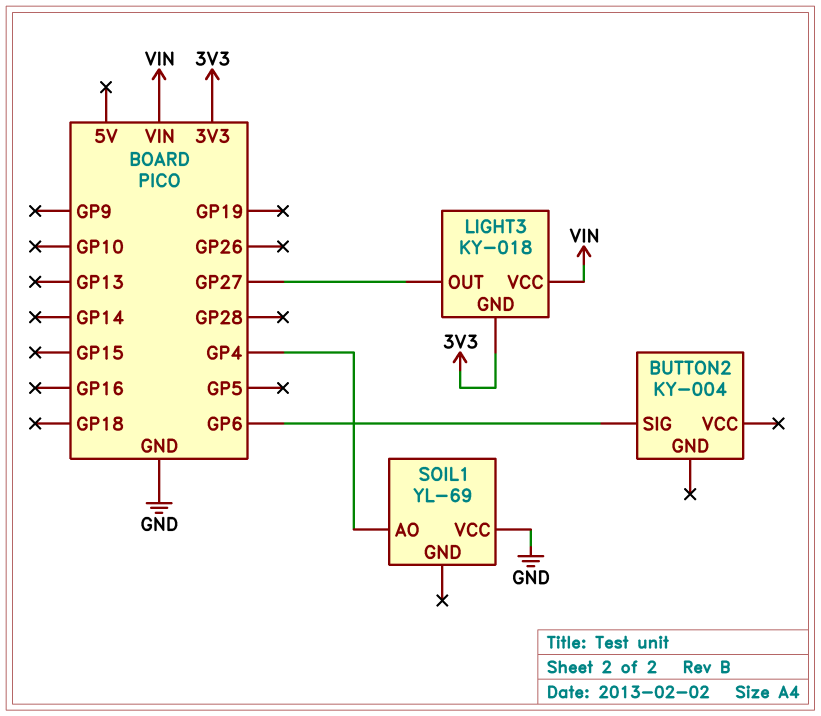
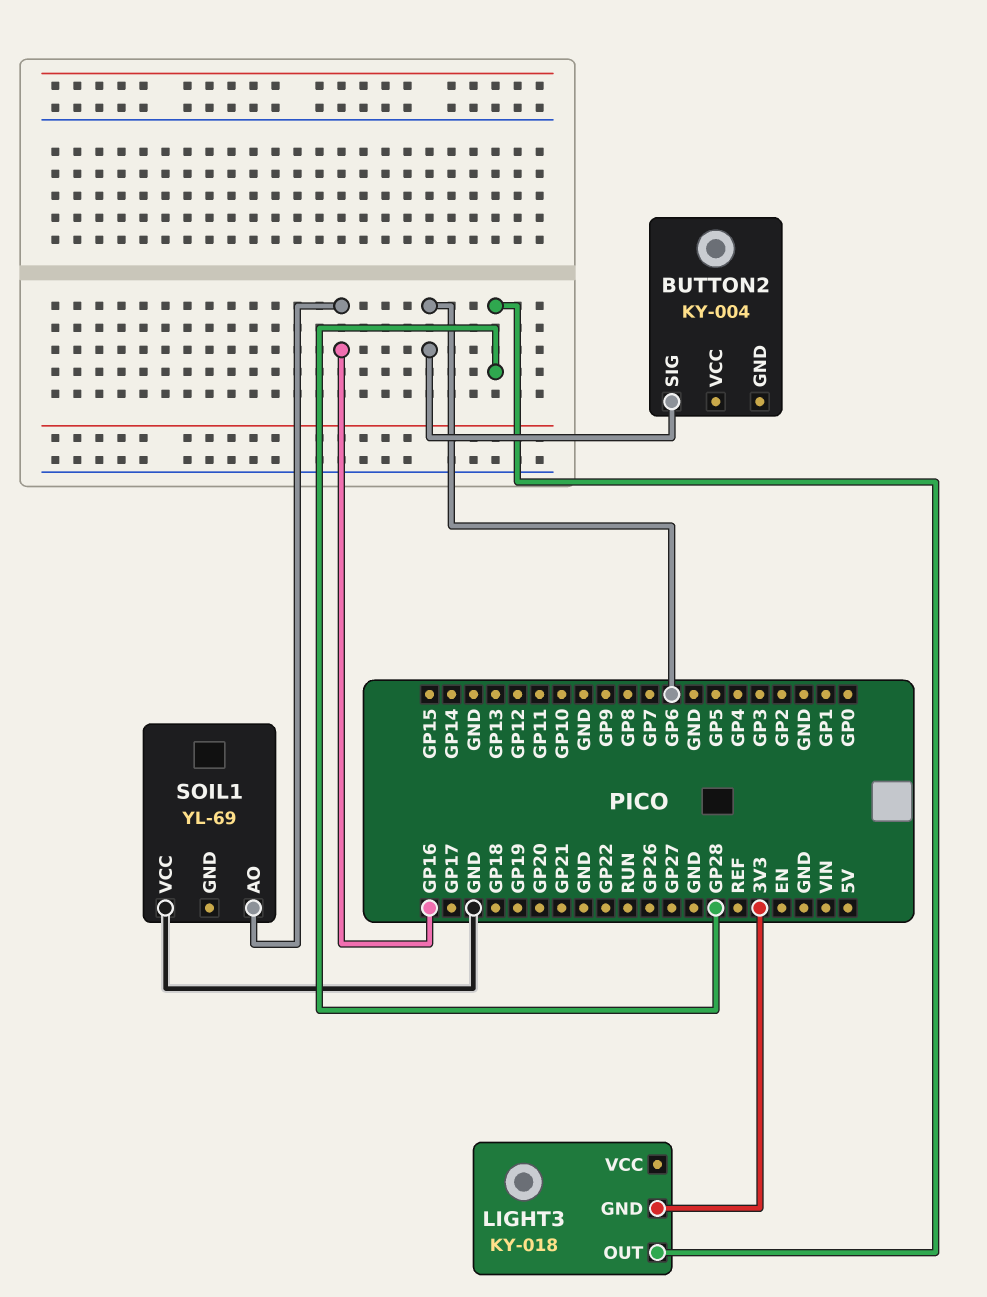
LIGHT3 pin OUT: GP27 -> GP28
LIGHT3 pin VCC: VIN -> none
SOIL1 pin AO: GP4 -> GP16

